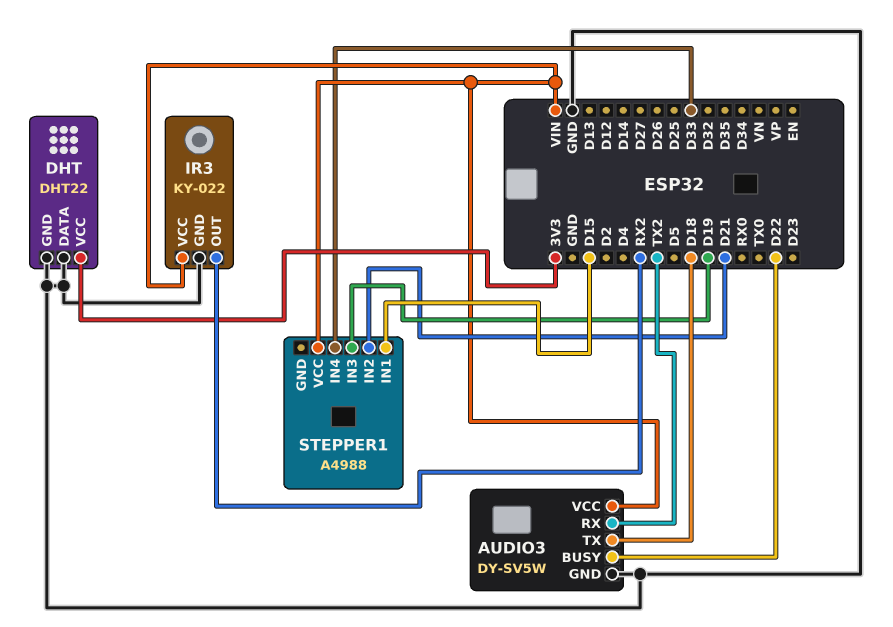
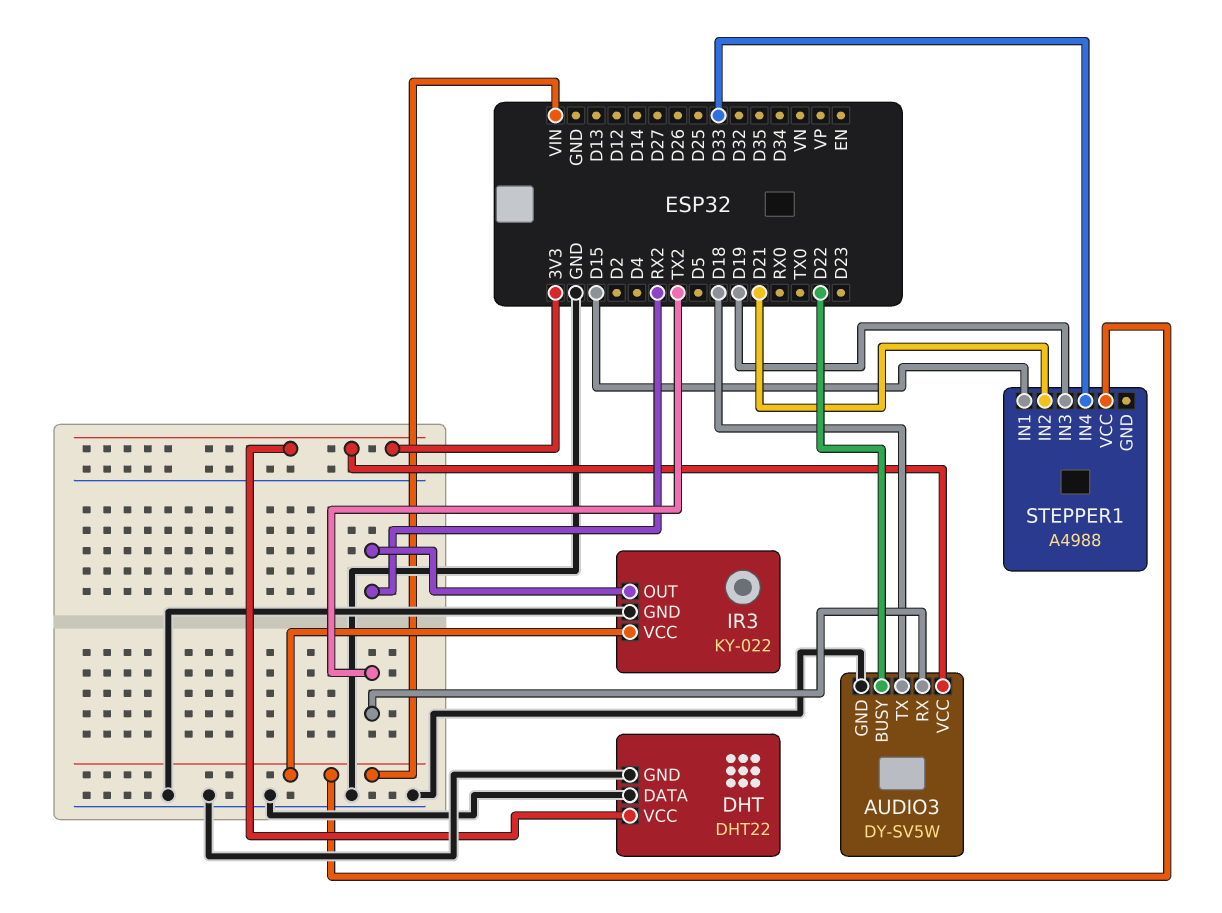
AUDIO3 pin VCC: VIN -> 3V3

